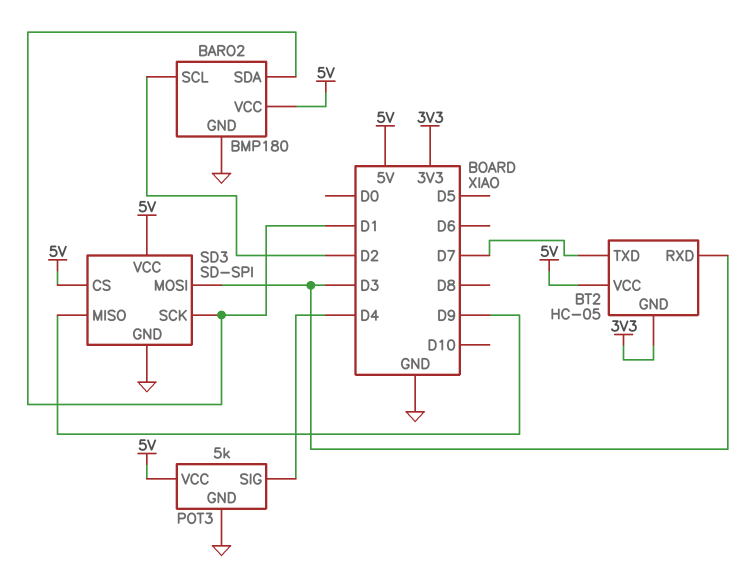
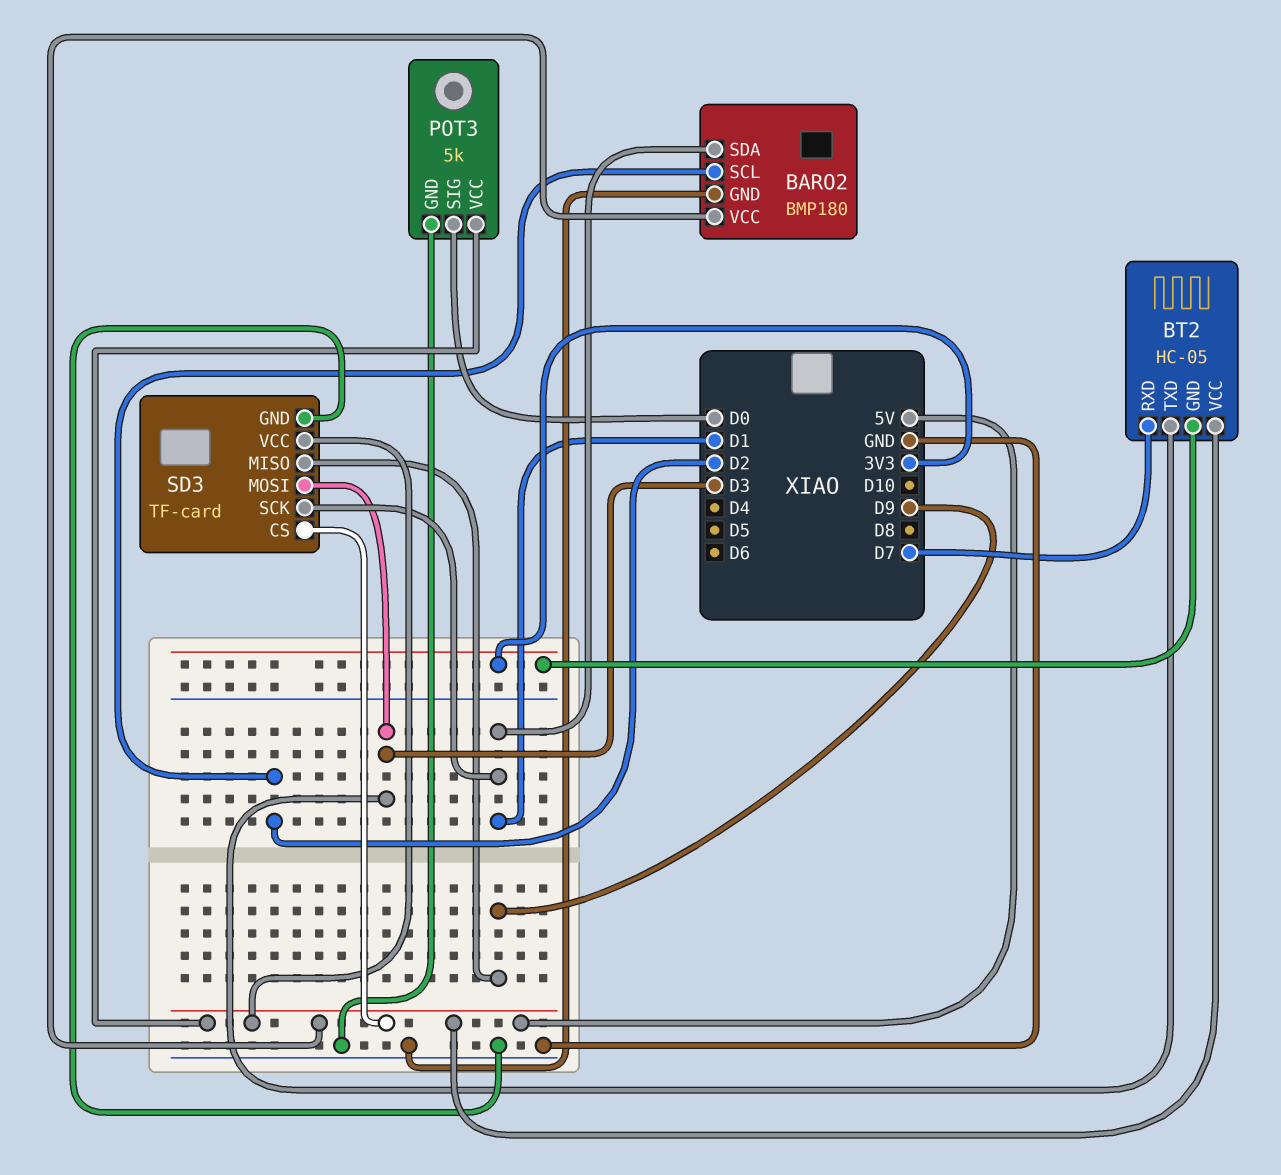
BT2 pin RXD: D3 -> D7
BT2 pin TXD: D7 -> D3
POT3 pin SIG: D4 -> D0
SD3: SD-SPI -> TF-card

